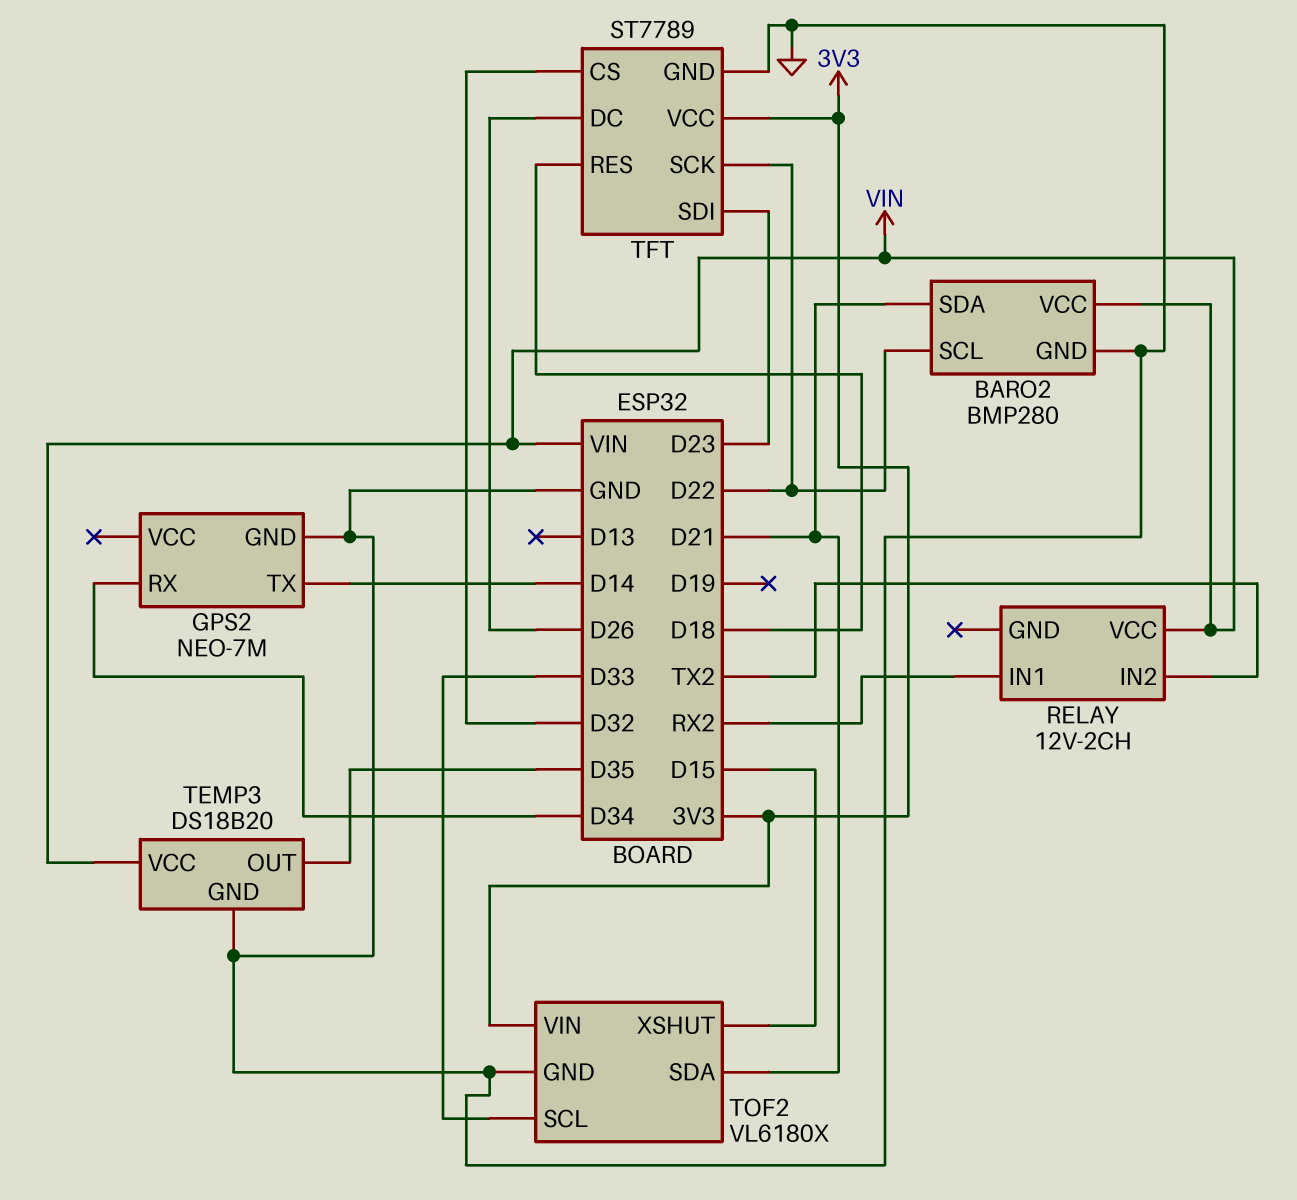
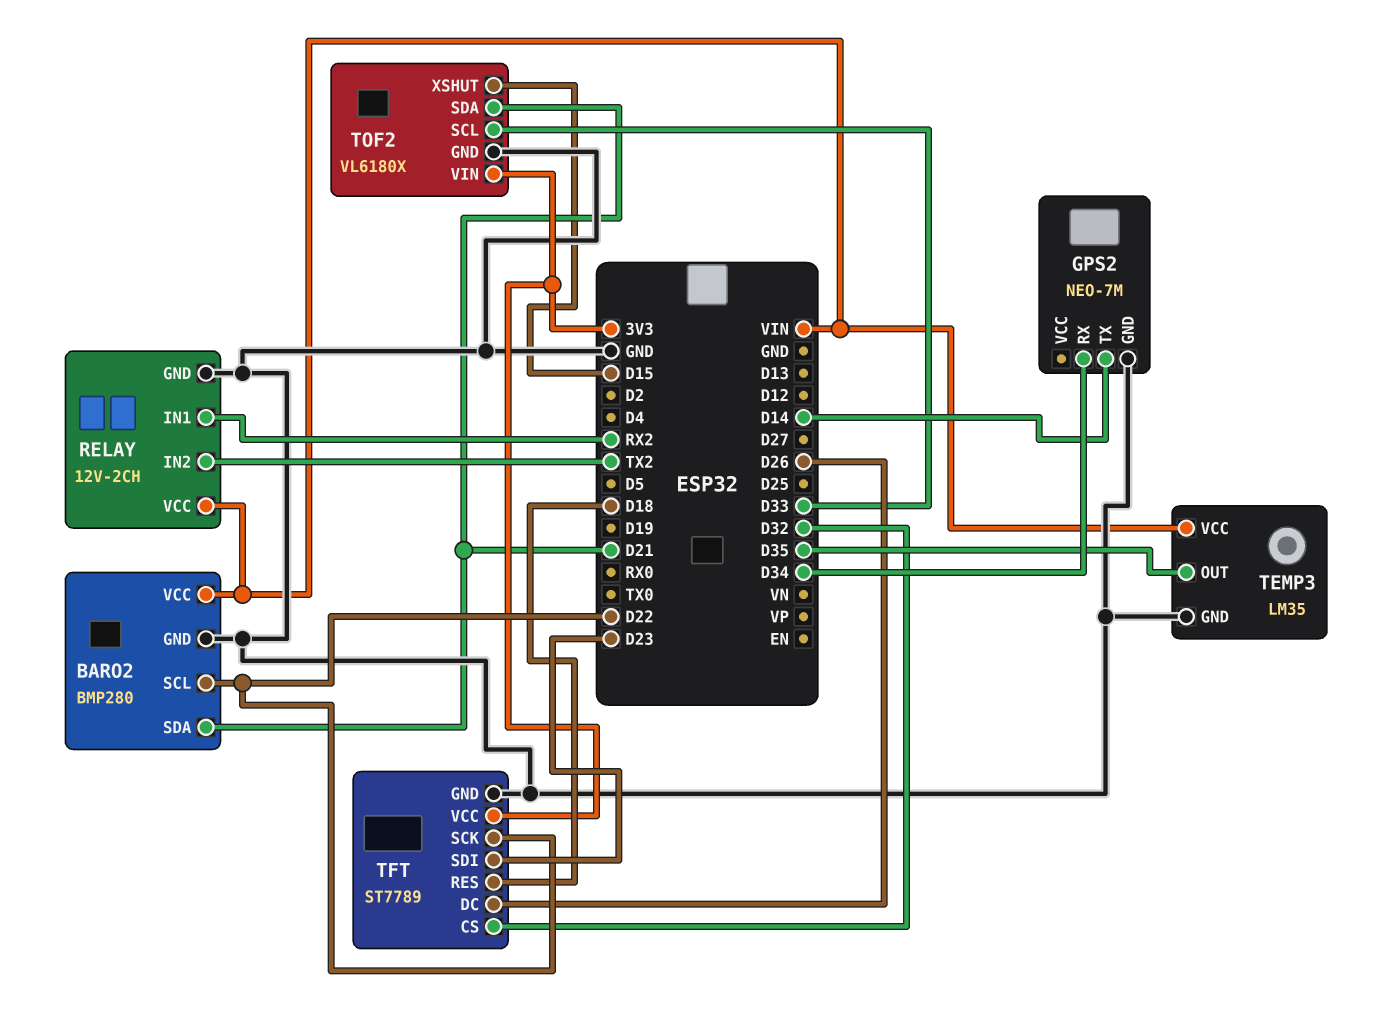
RELAY pin GND: none -> GND
TEMP3: DS18B20 -> LM35

